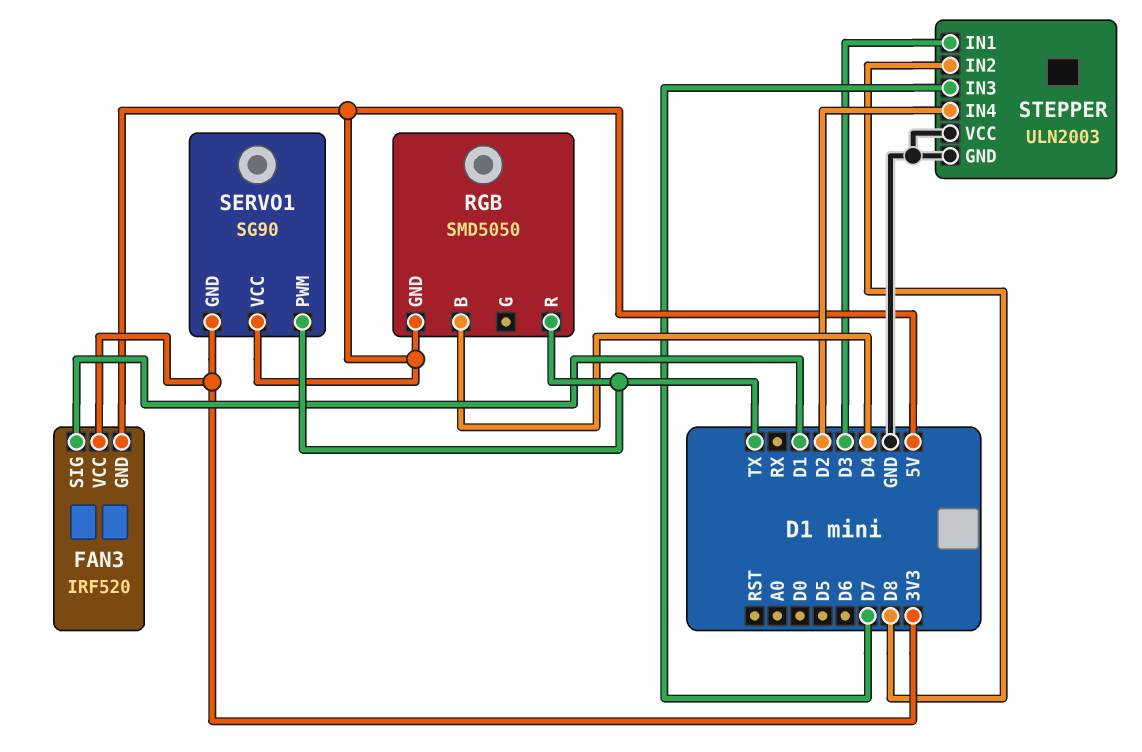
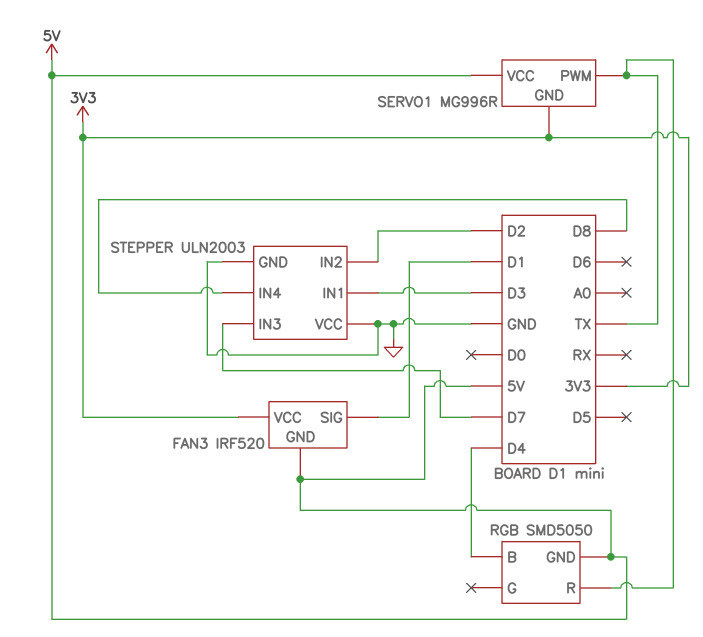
SERVO1: SG90 -> MG996R
STEPPER pin IN2: D8 -> D2
STEPPER pin IN4: D2 -> D8

